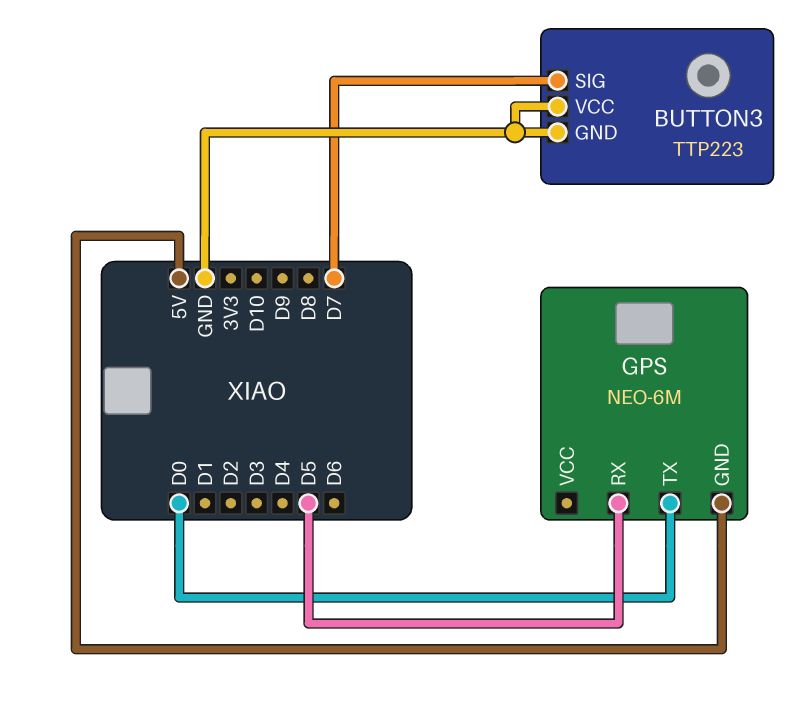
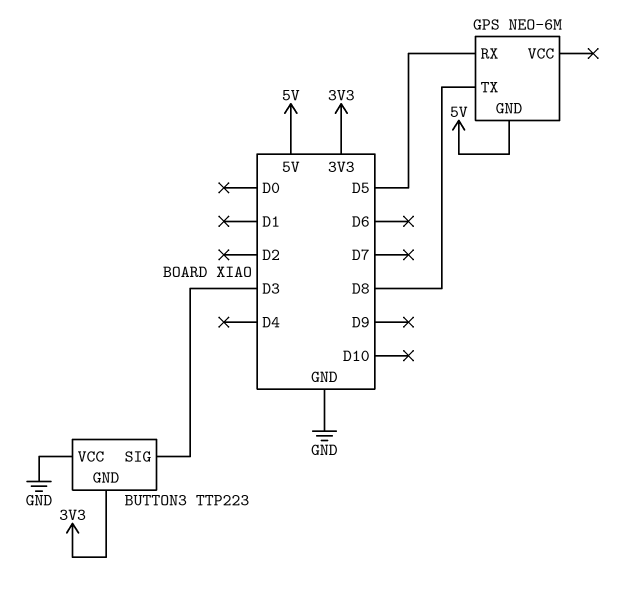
BUTTON3 pin GND: GND -> 3V3
BUTTON3 pin SIG: D7 -> D3
GPS pin TX: D0 -> D8

